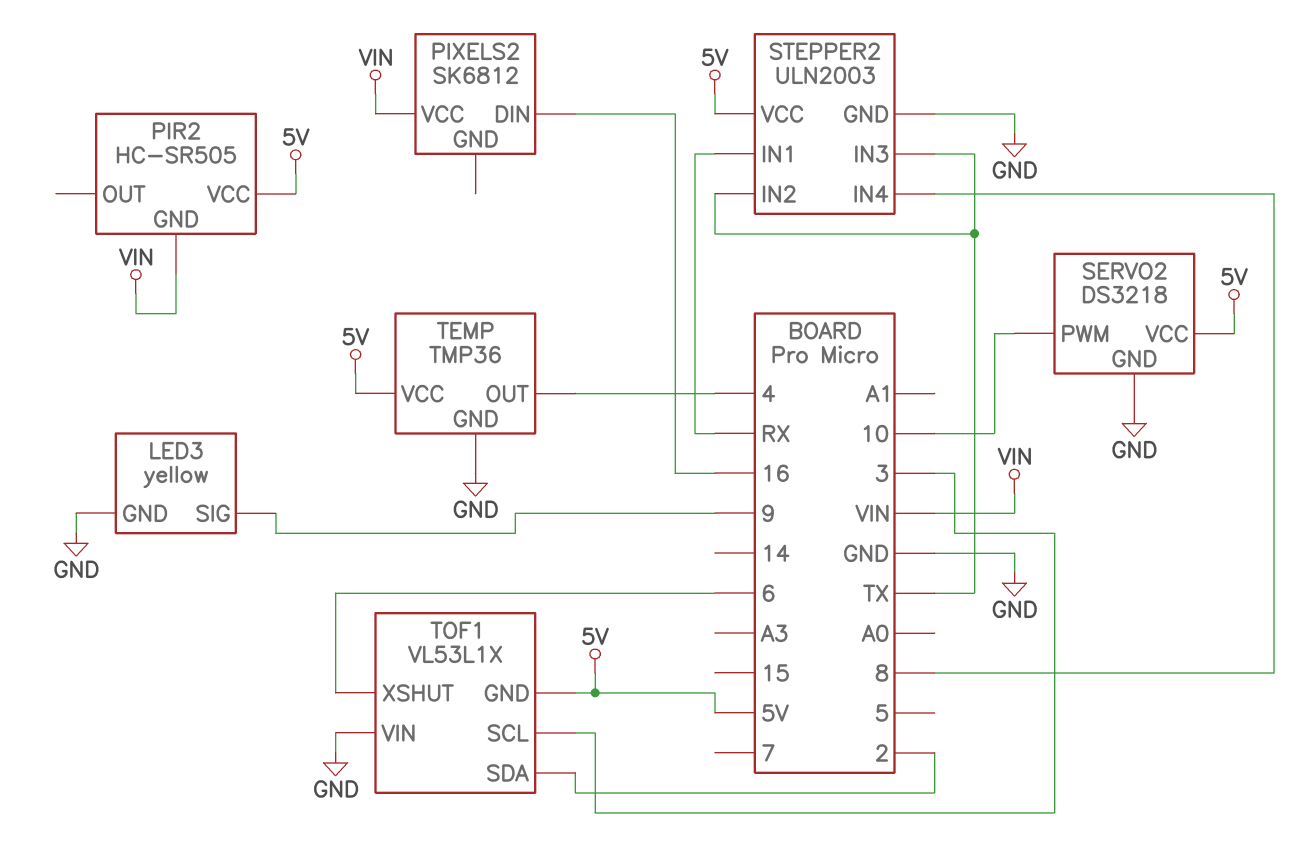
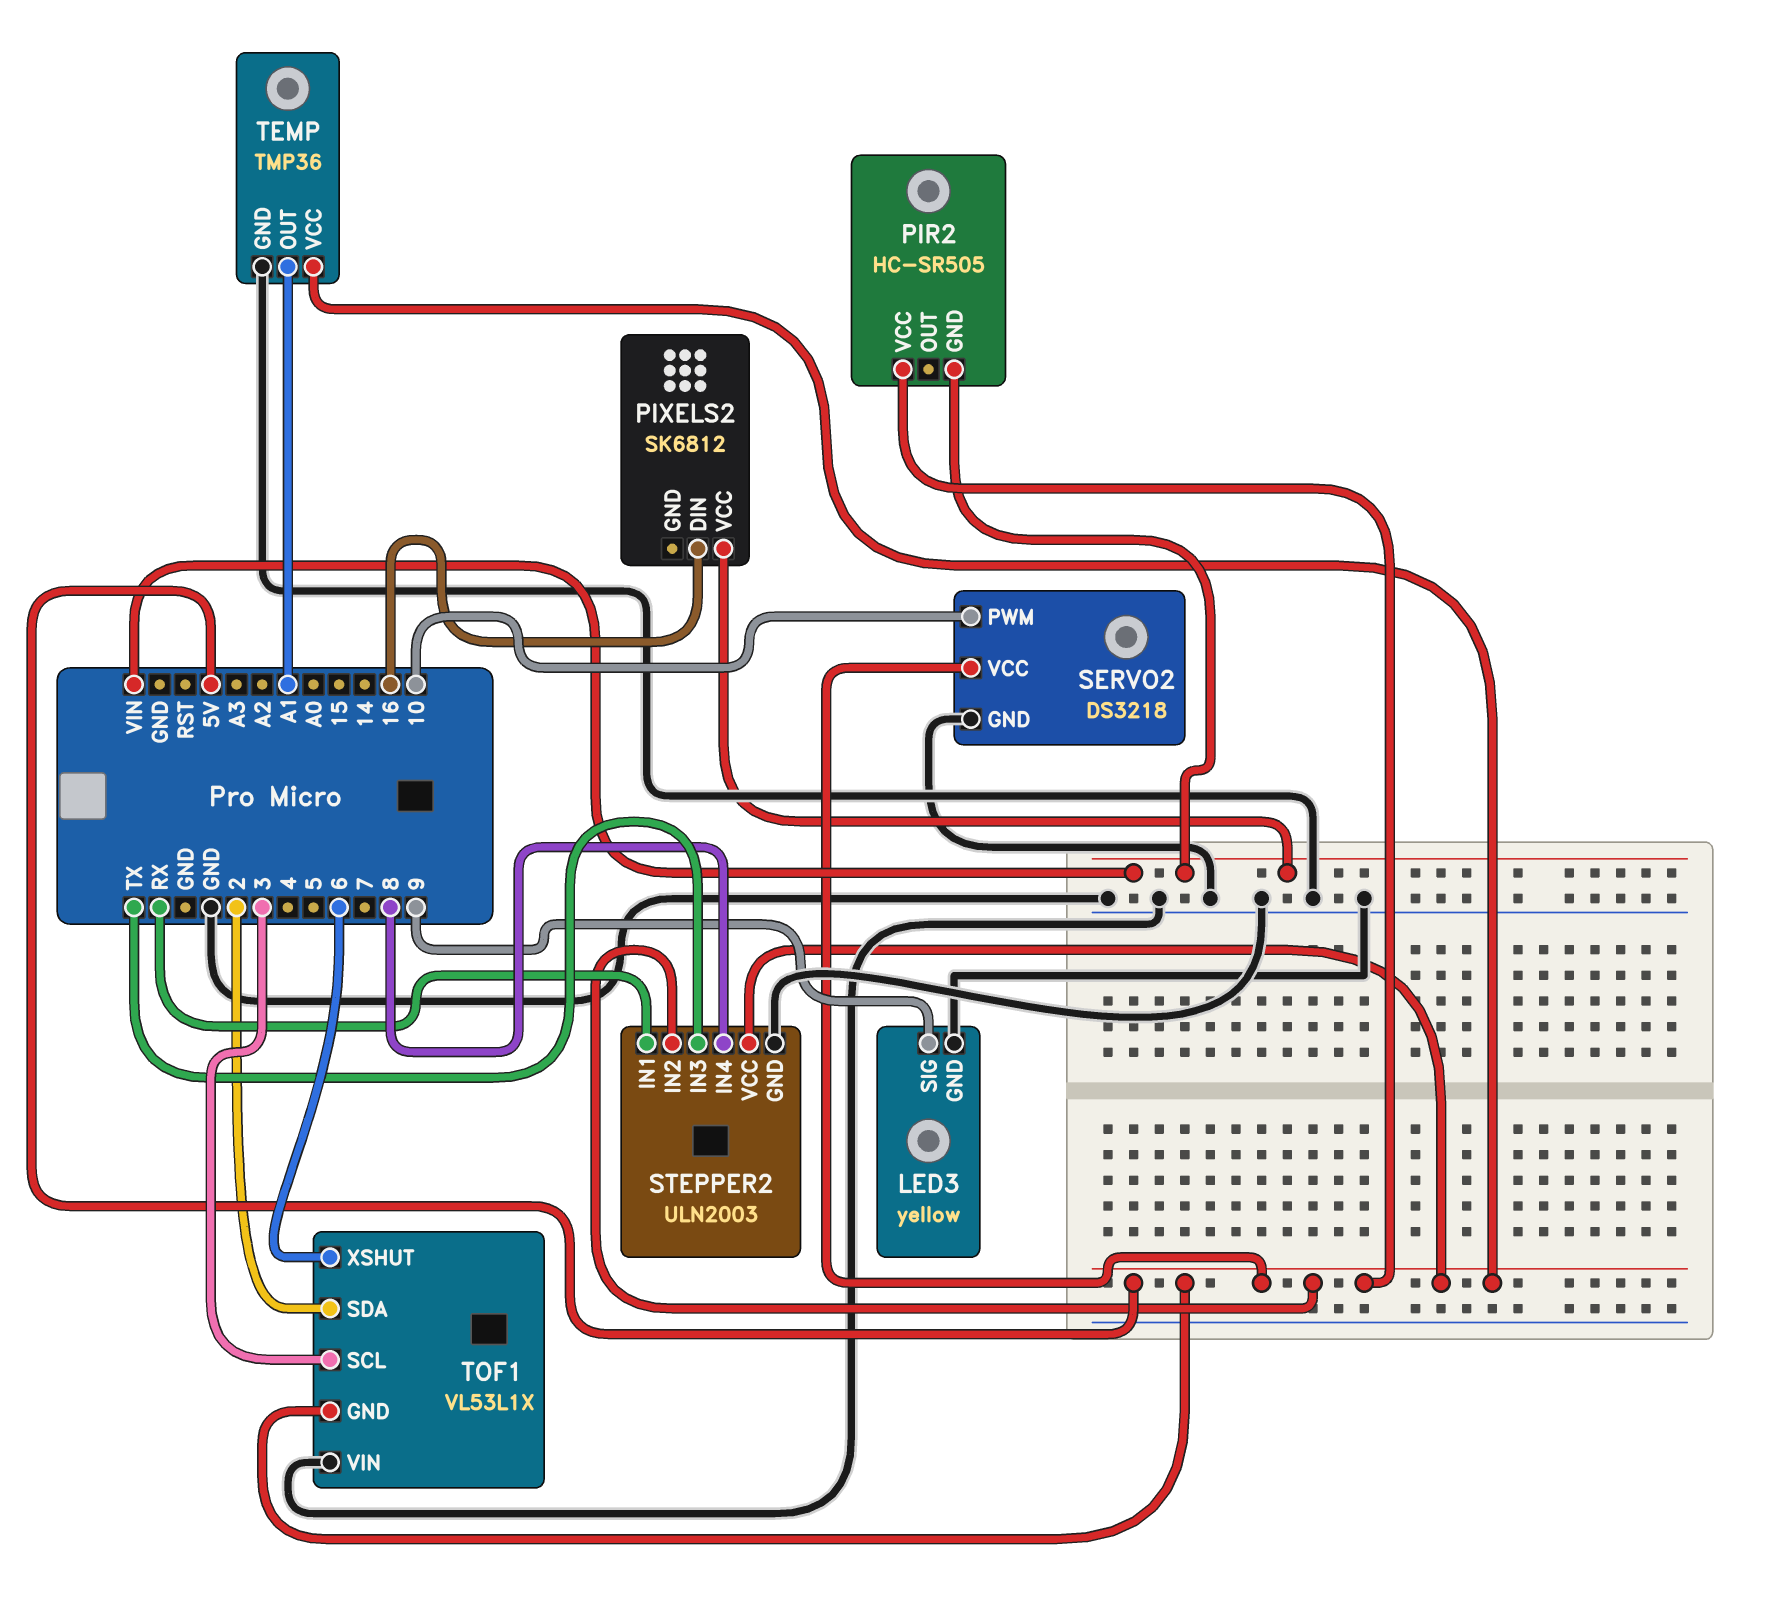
STEPPER2 pin IN2: TX -> 5V
TEMP pin OUT: 4 -> A1

